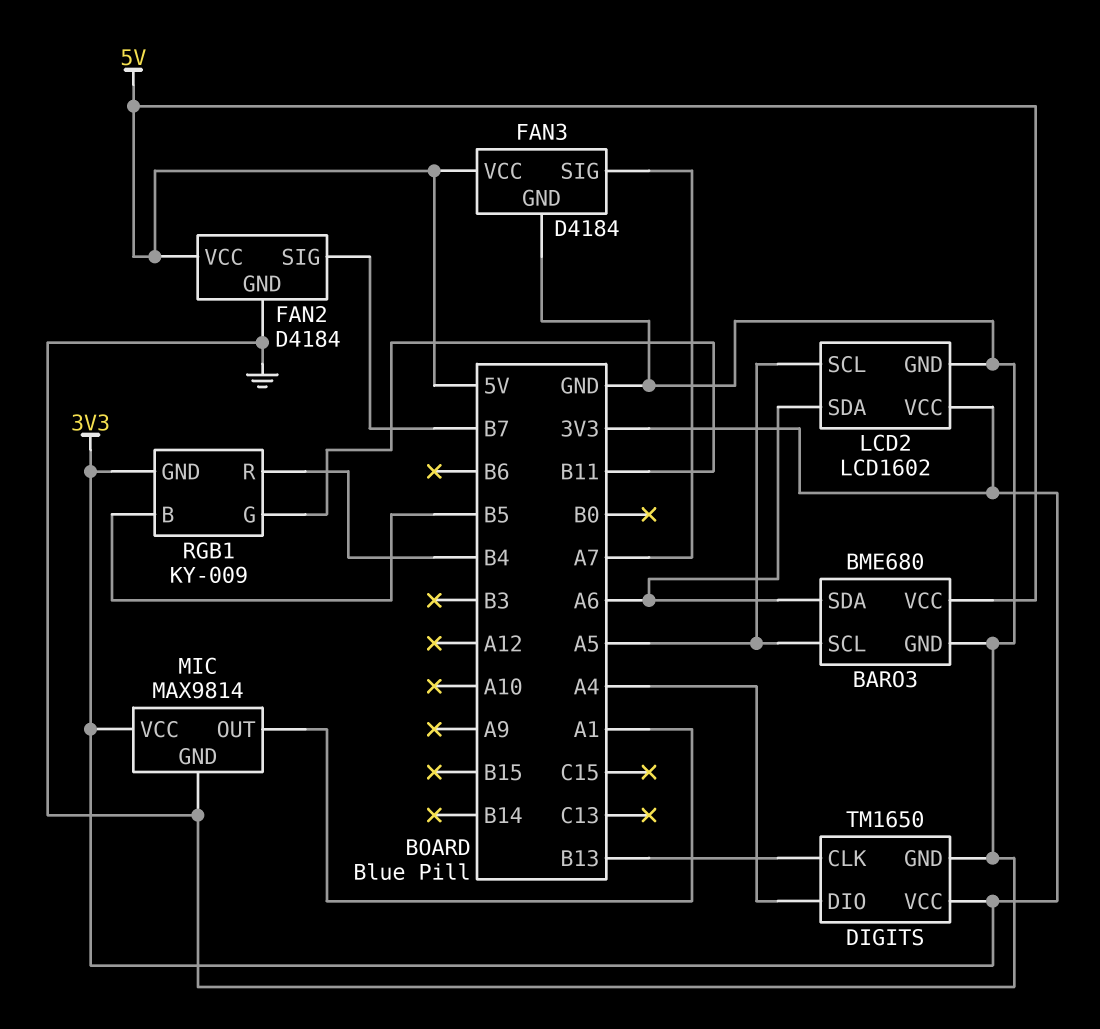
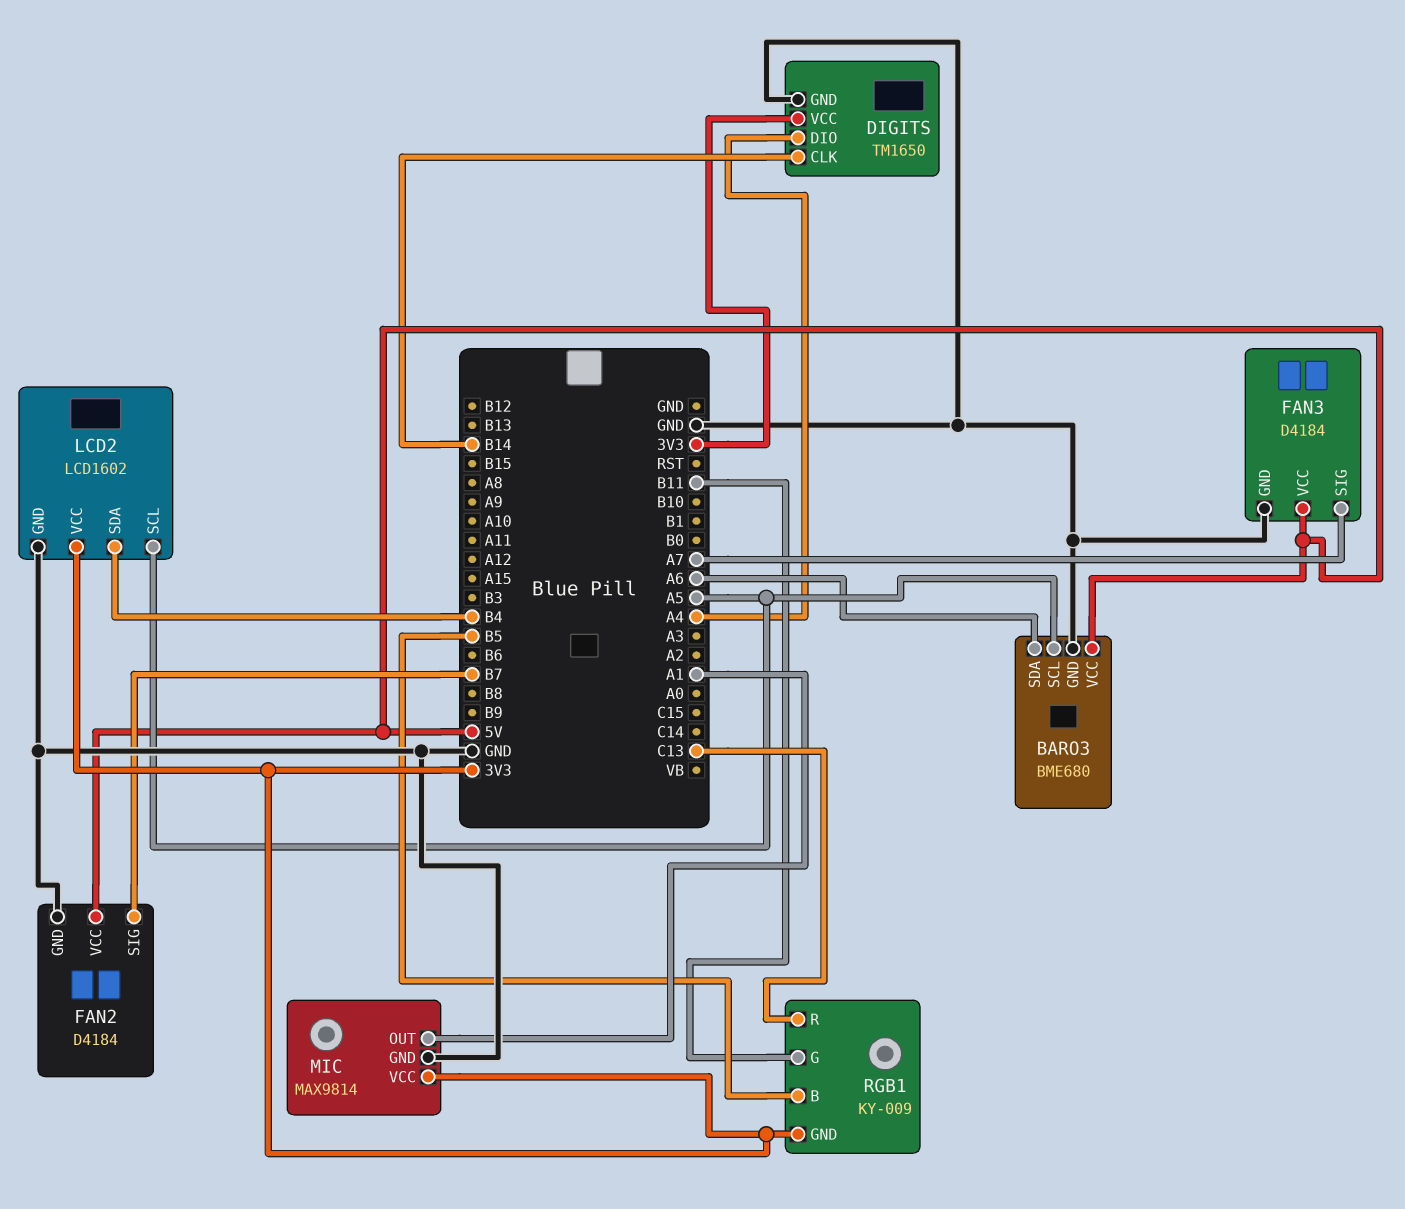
DIGITS pin CLK: B13 -> B14
LCD2 pin SDA: A6 -> B4
RGB1 pin R: B4 -> C13

